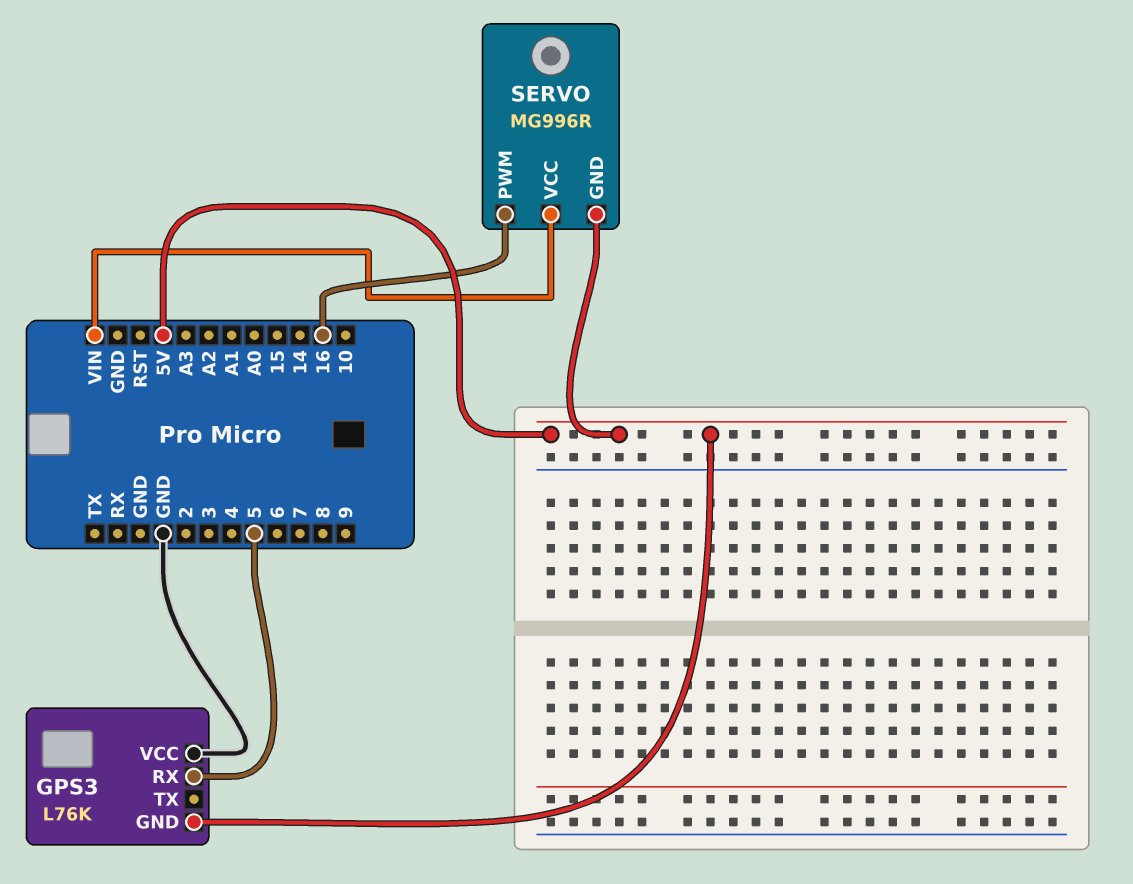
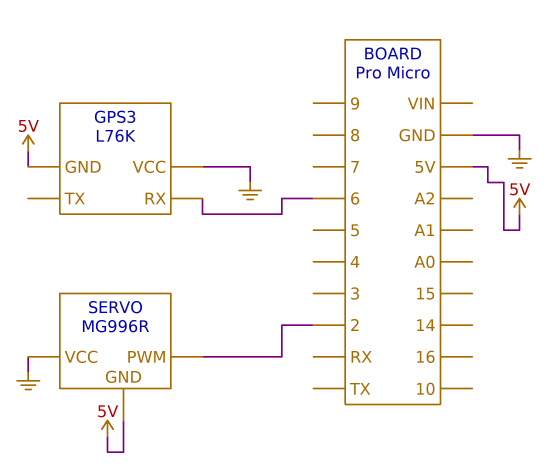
GPS3 pin RX: 5 -> 6
SERVO pin PWM: 16 -> 2
SERVO pin VCC: VIN -> GND

